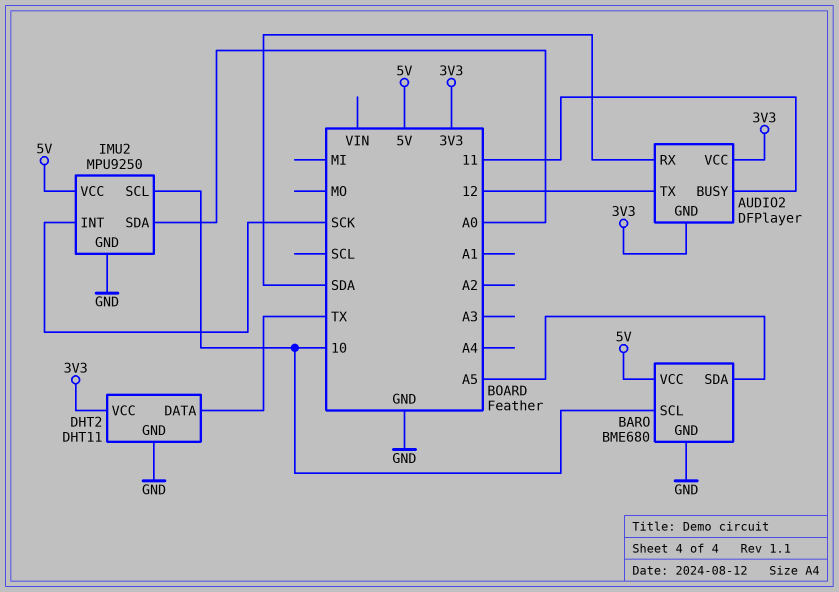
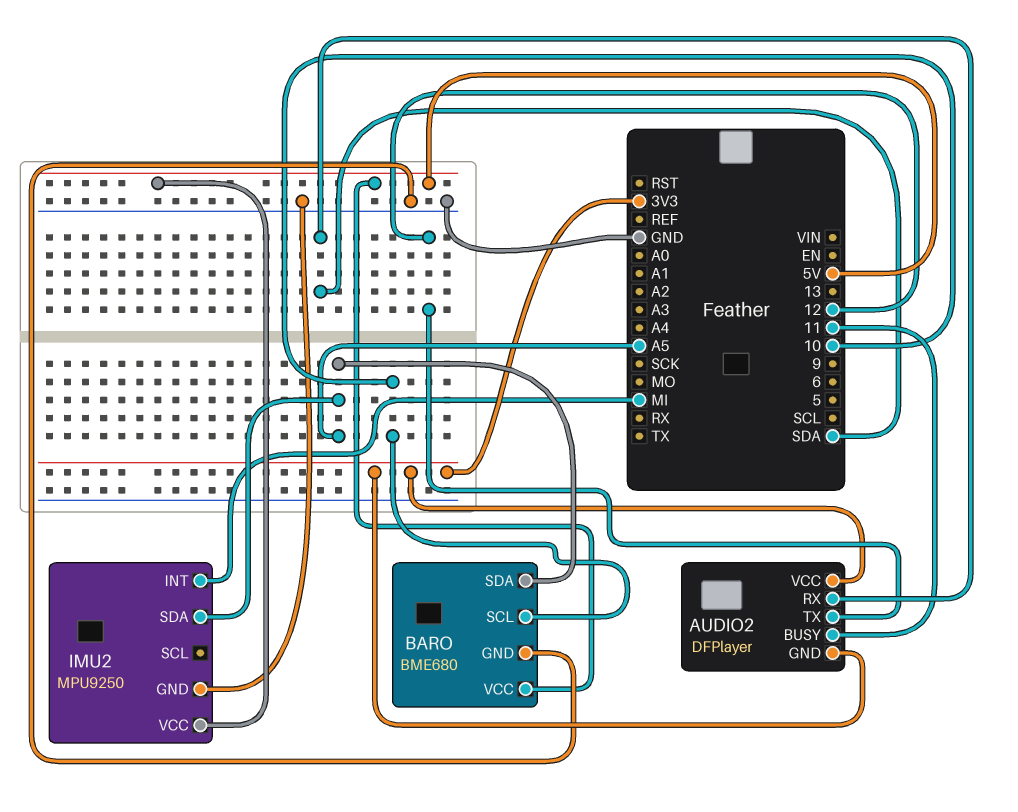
DHT2: DHT11 -> none
DHT2 pin DATA: TX -> none
DHT2 pin GND: GND -> none
DHT2 pin VCC: 3V3 -> none
IMU2 pin INT: SCK -> MI
IMU2 pin SCL: 10 -> none
IMU2 pin SDA: A0 -> A5

